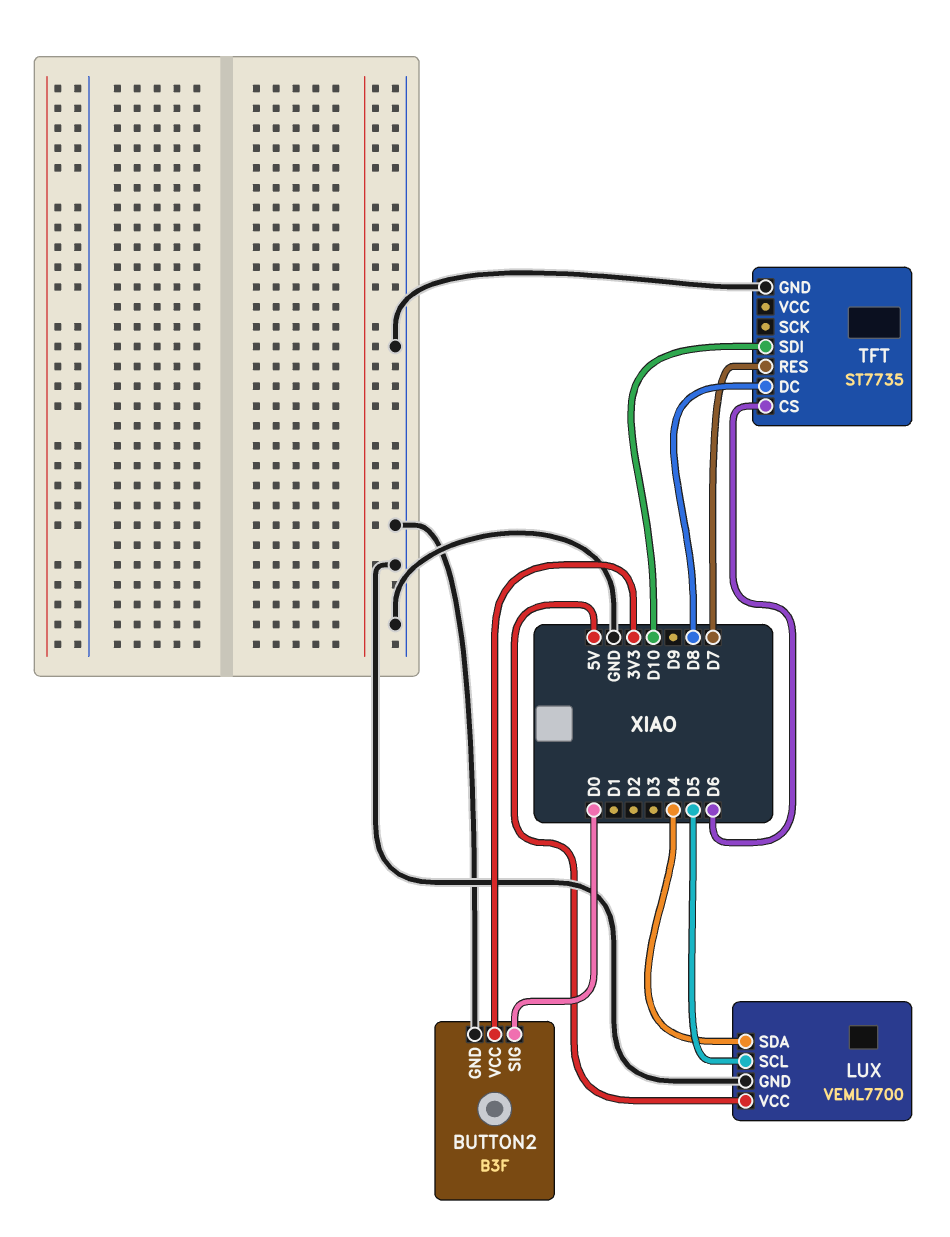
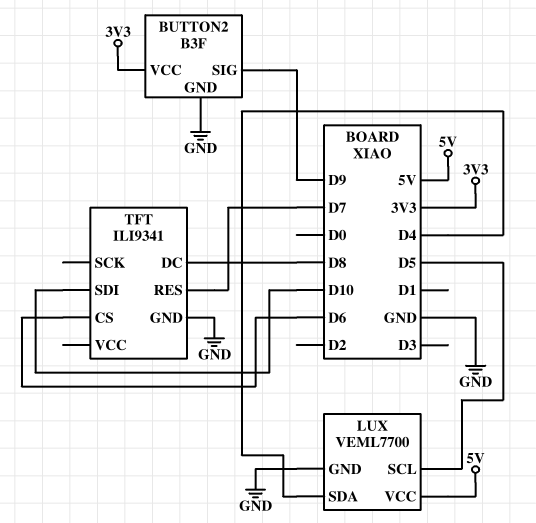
BUTTON2 pin SIG: D0 -> D9
TFT: ST7735 -> ILI9341

